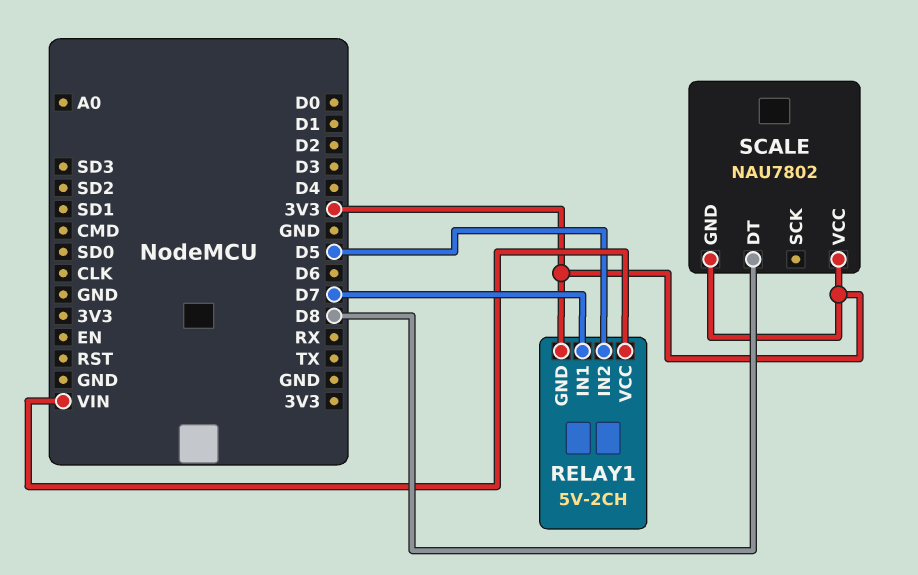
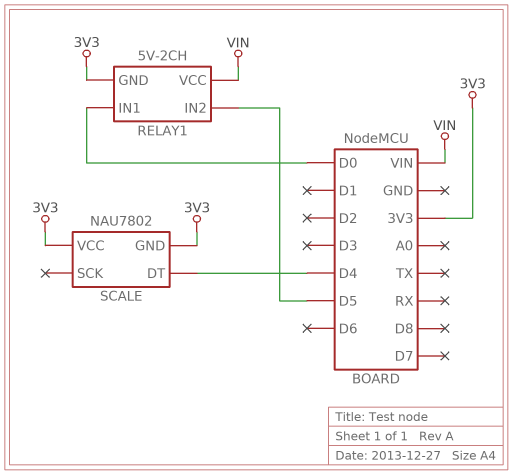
RELAY1 pin IN1: D7 -> D0
SCALE pin DT: D8 -> D4

